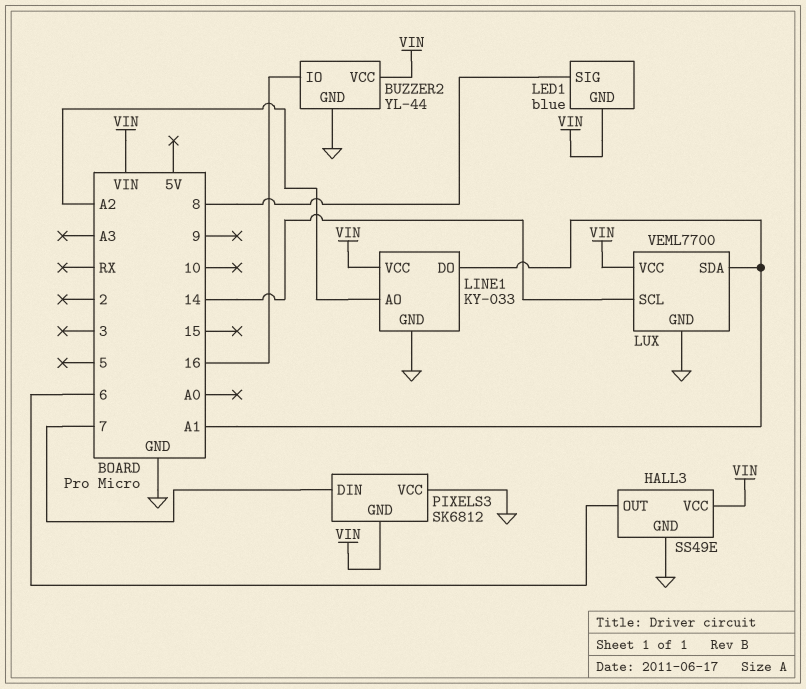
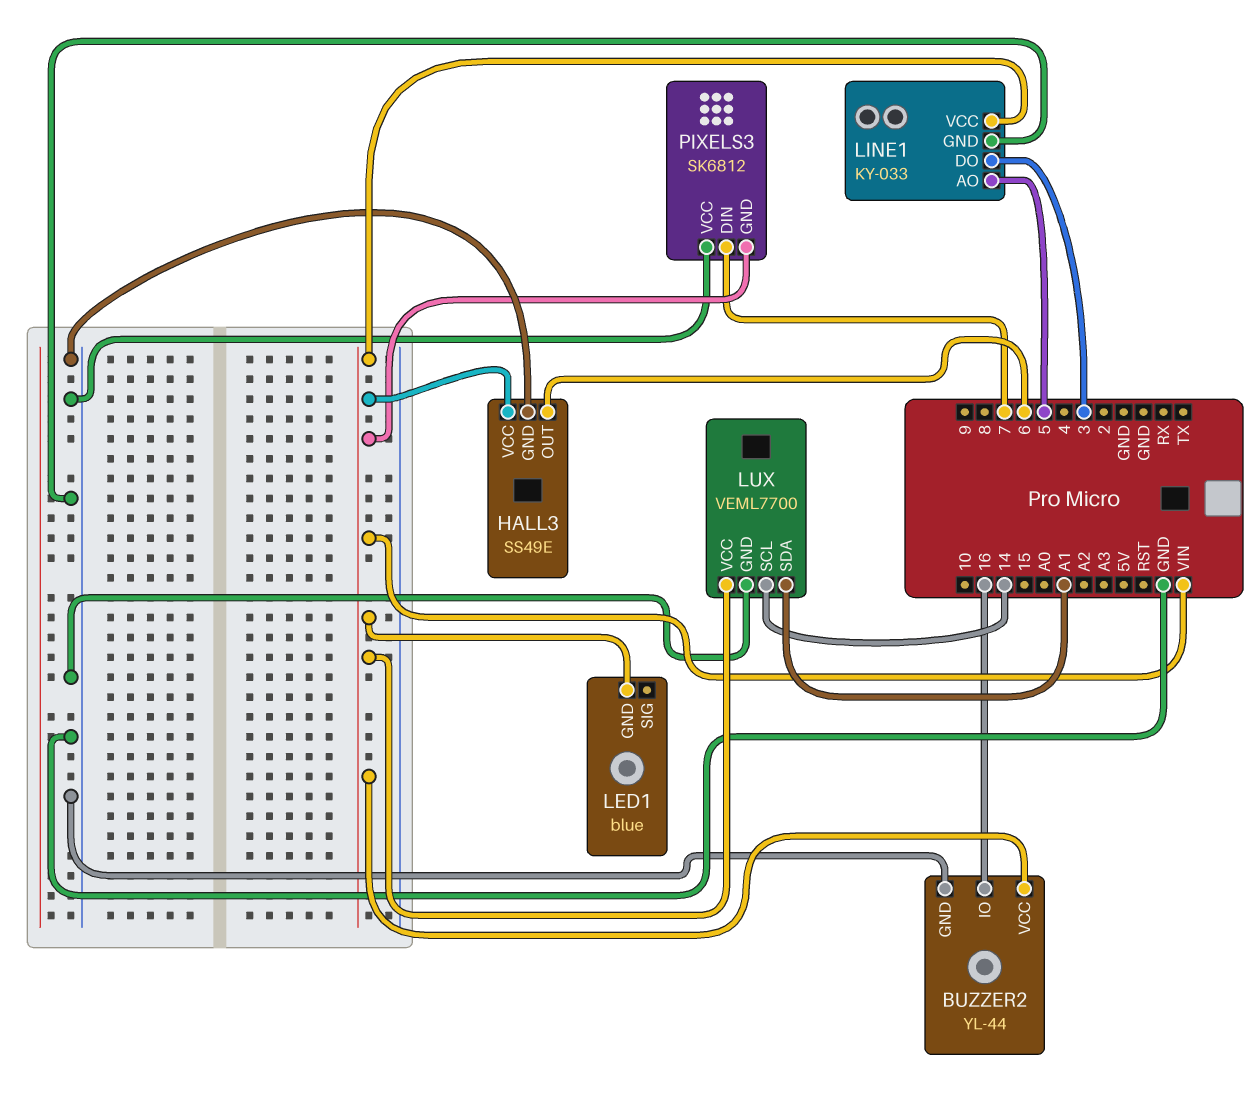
LED1 pin SIG: 8 -> none
LINE1 pin AO: A2 -> 5
LINE1 pin DO: A1 -> 3

